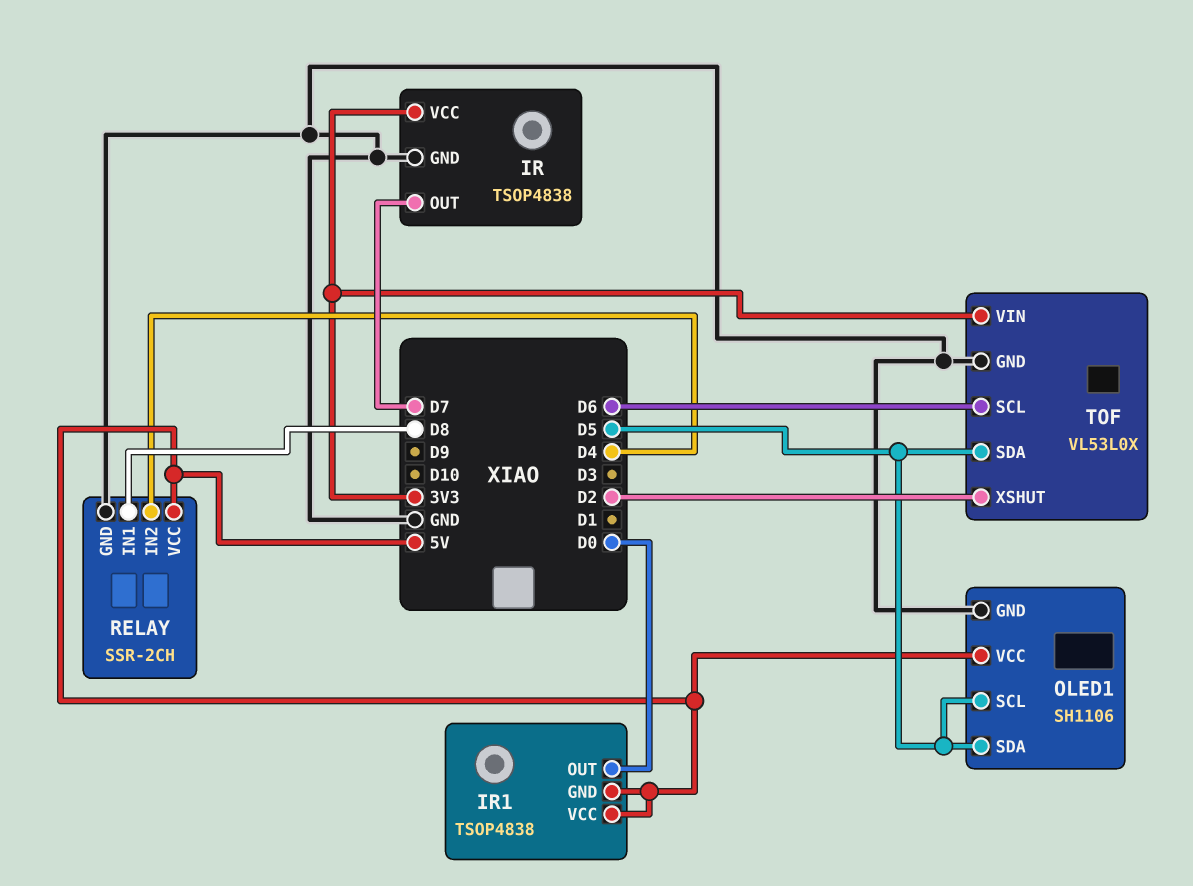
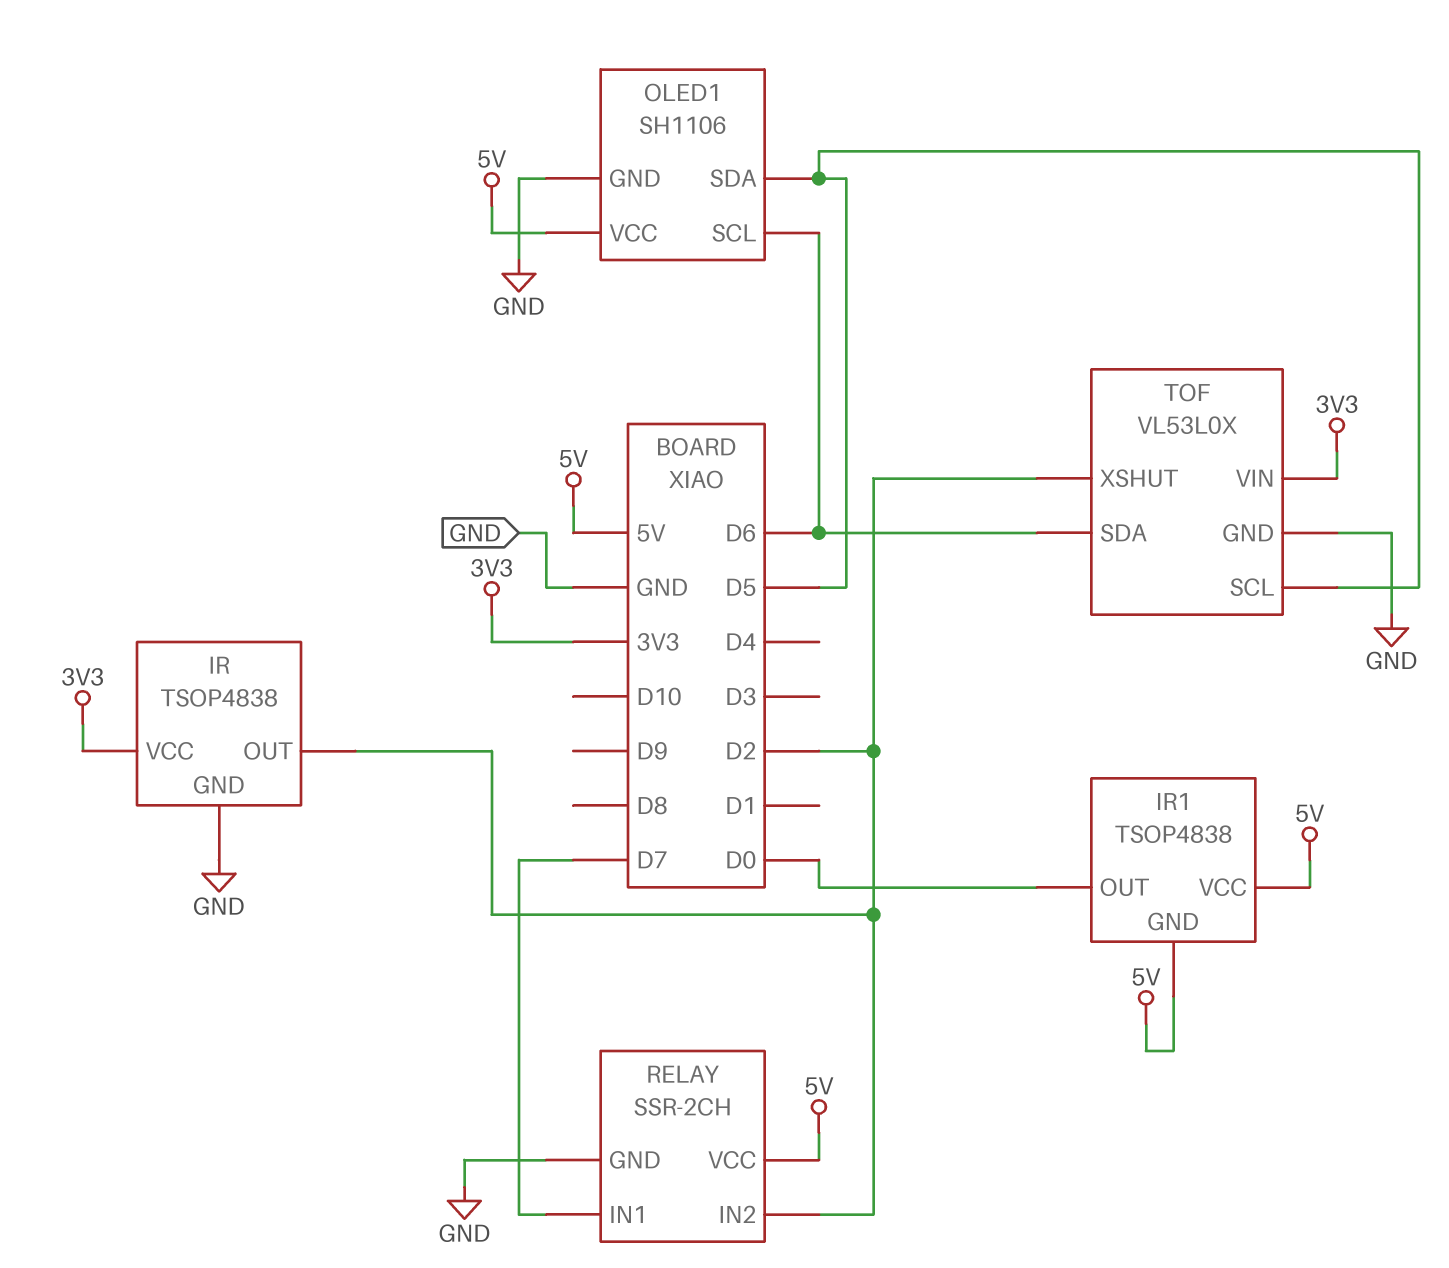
IR pin OUT: D7 -> D2
OLED1 pin SCL: D5 -> D6
RELAY pin IN1: D8 -> D7
RELAY pin IN2: D4 -> D2
TOF pin SCL: D6 -> D5
TOF pin SDA: D5 -> D6

